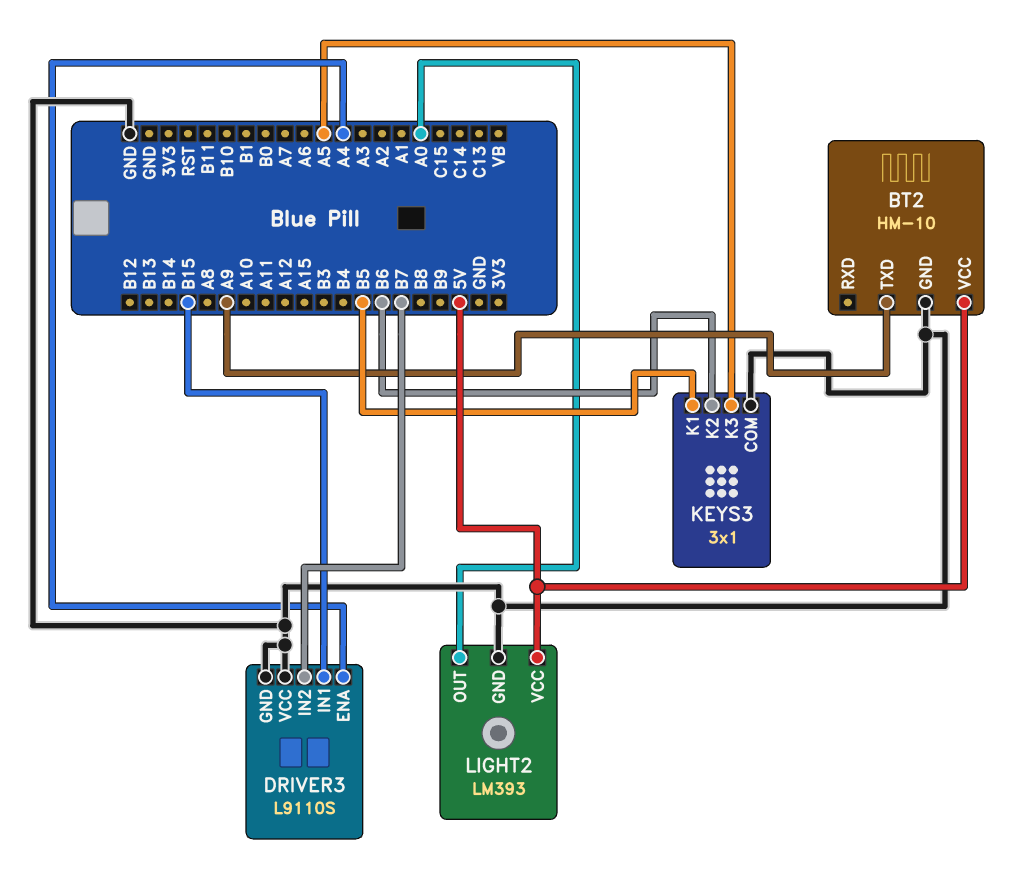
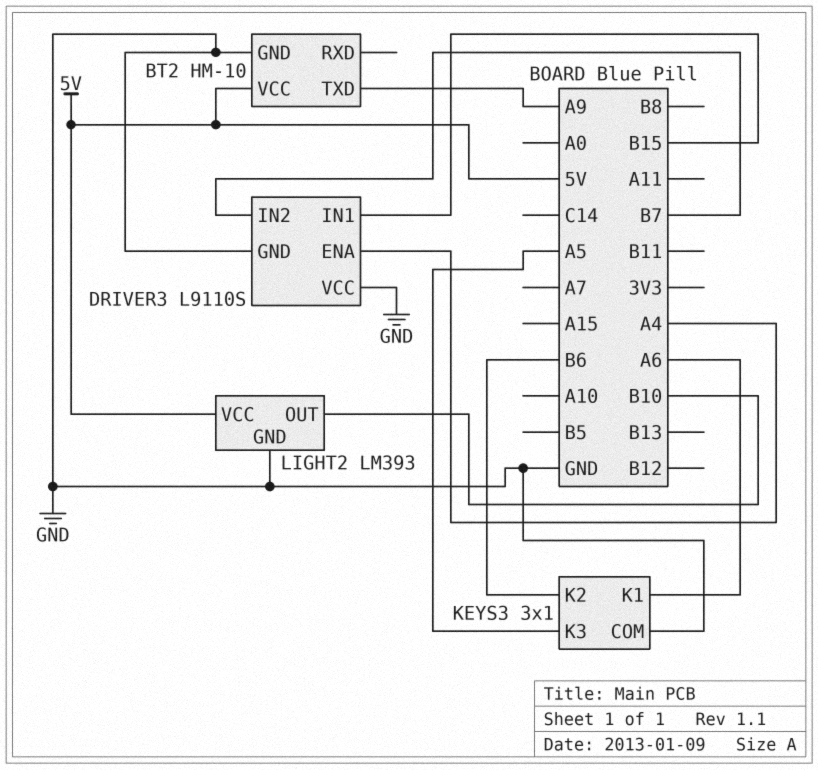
KEYS3 pin K1: B5 -> A6
LIGHT2 pin OUT: A0 -> B10

